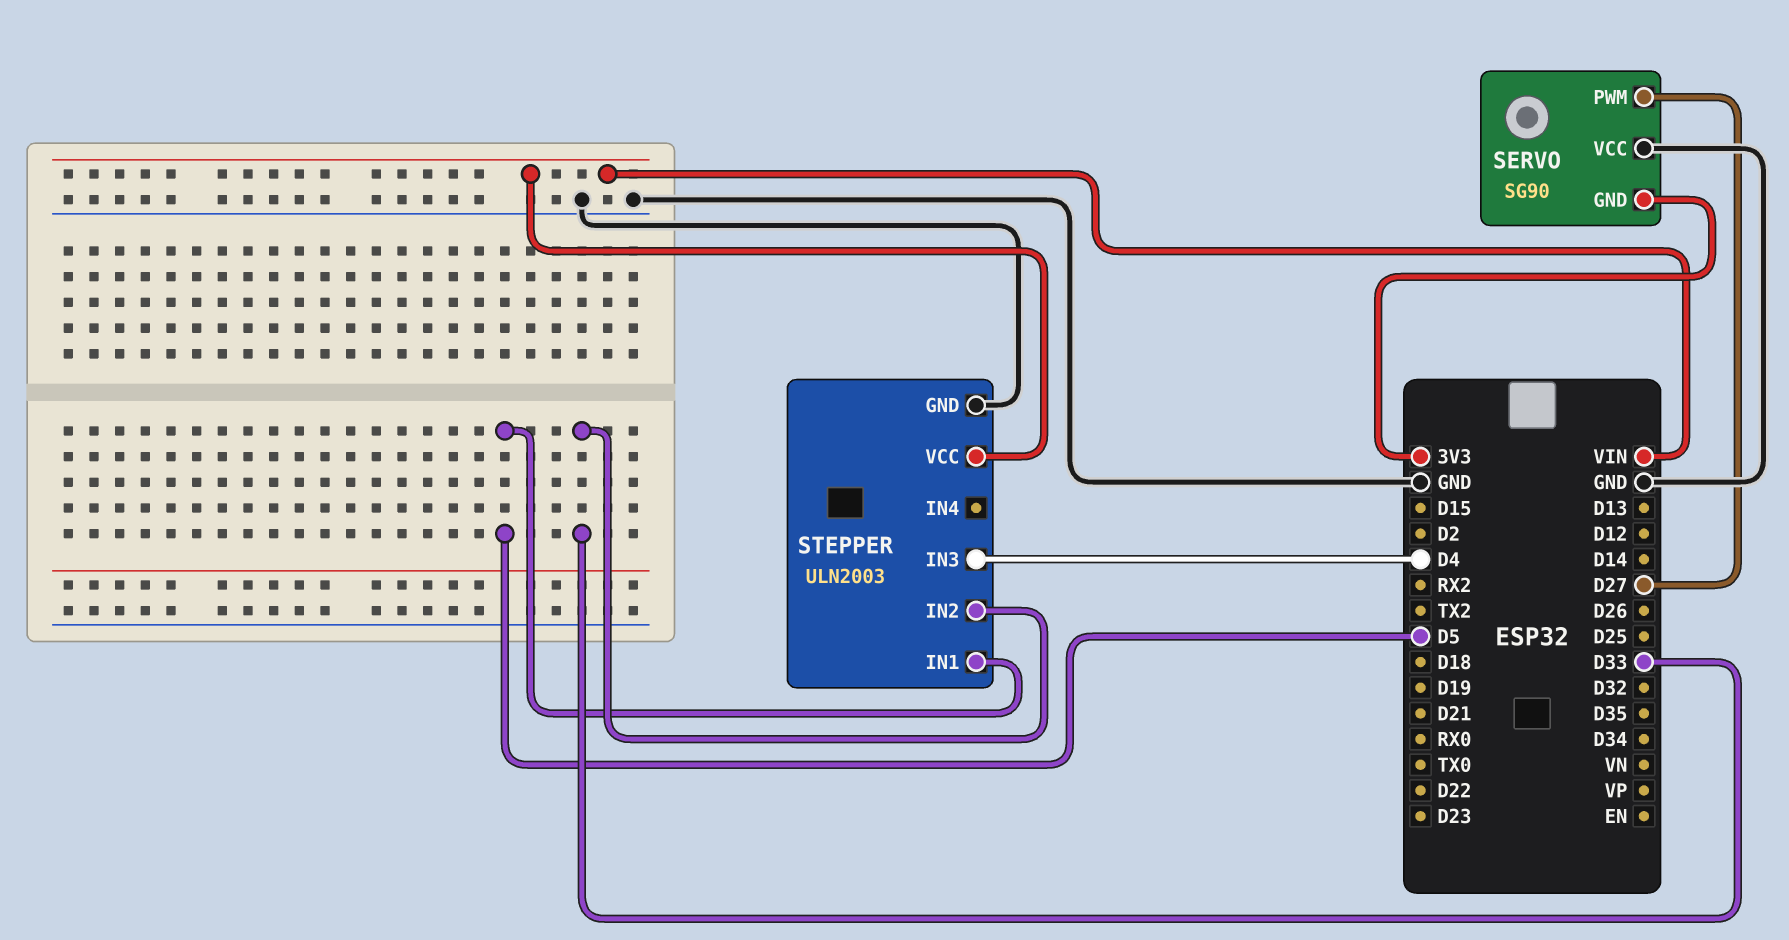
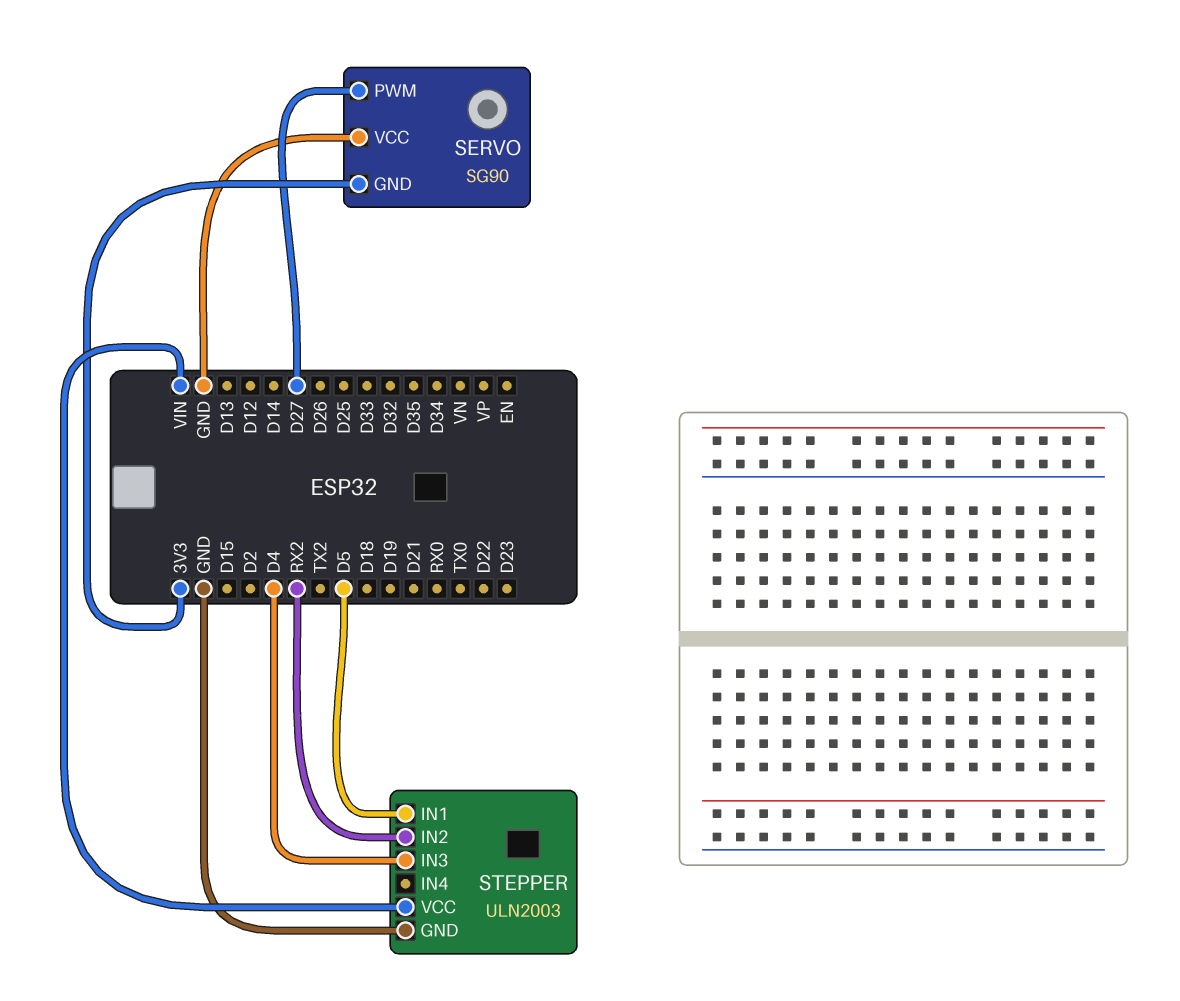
STEPPER pin IN2: D33 -> RX2

